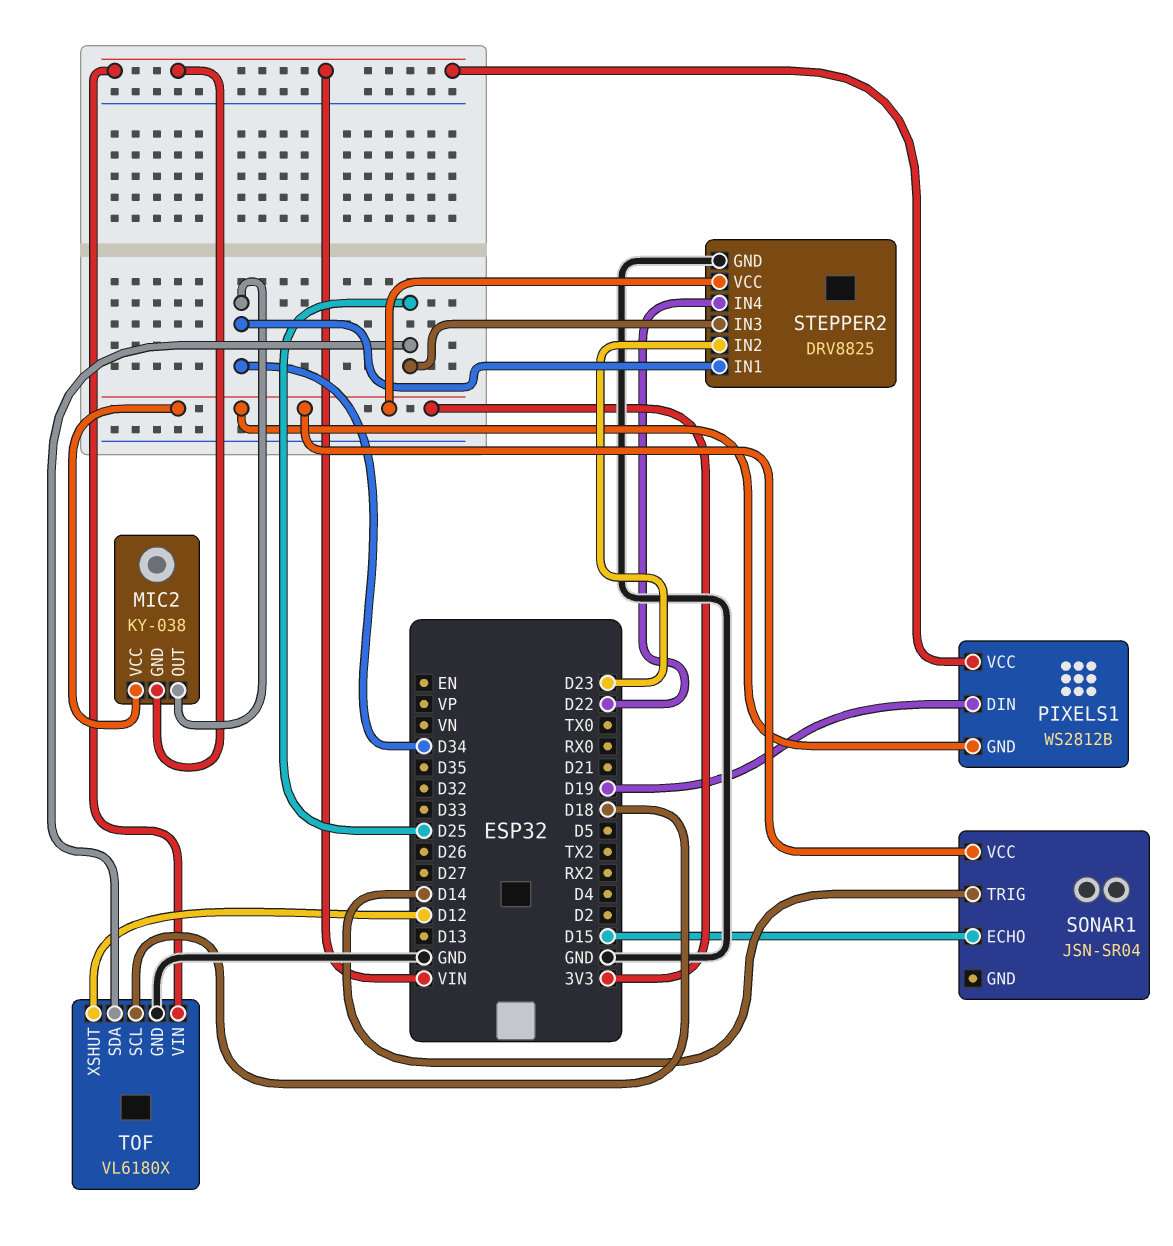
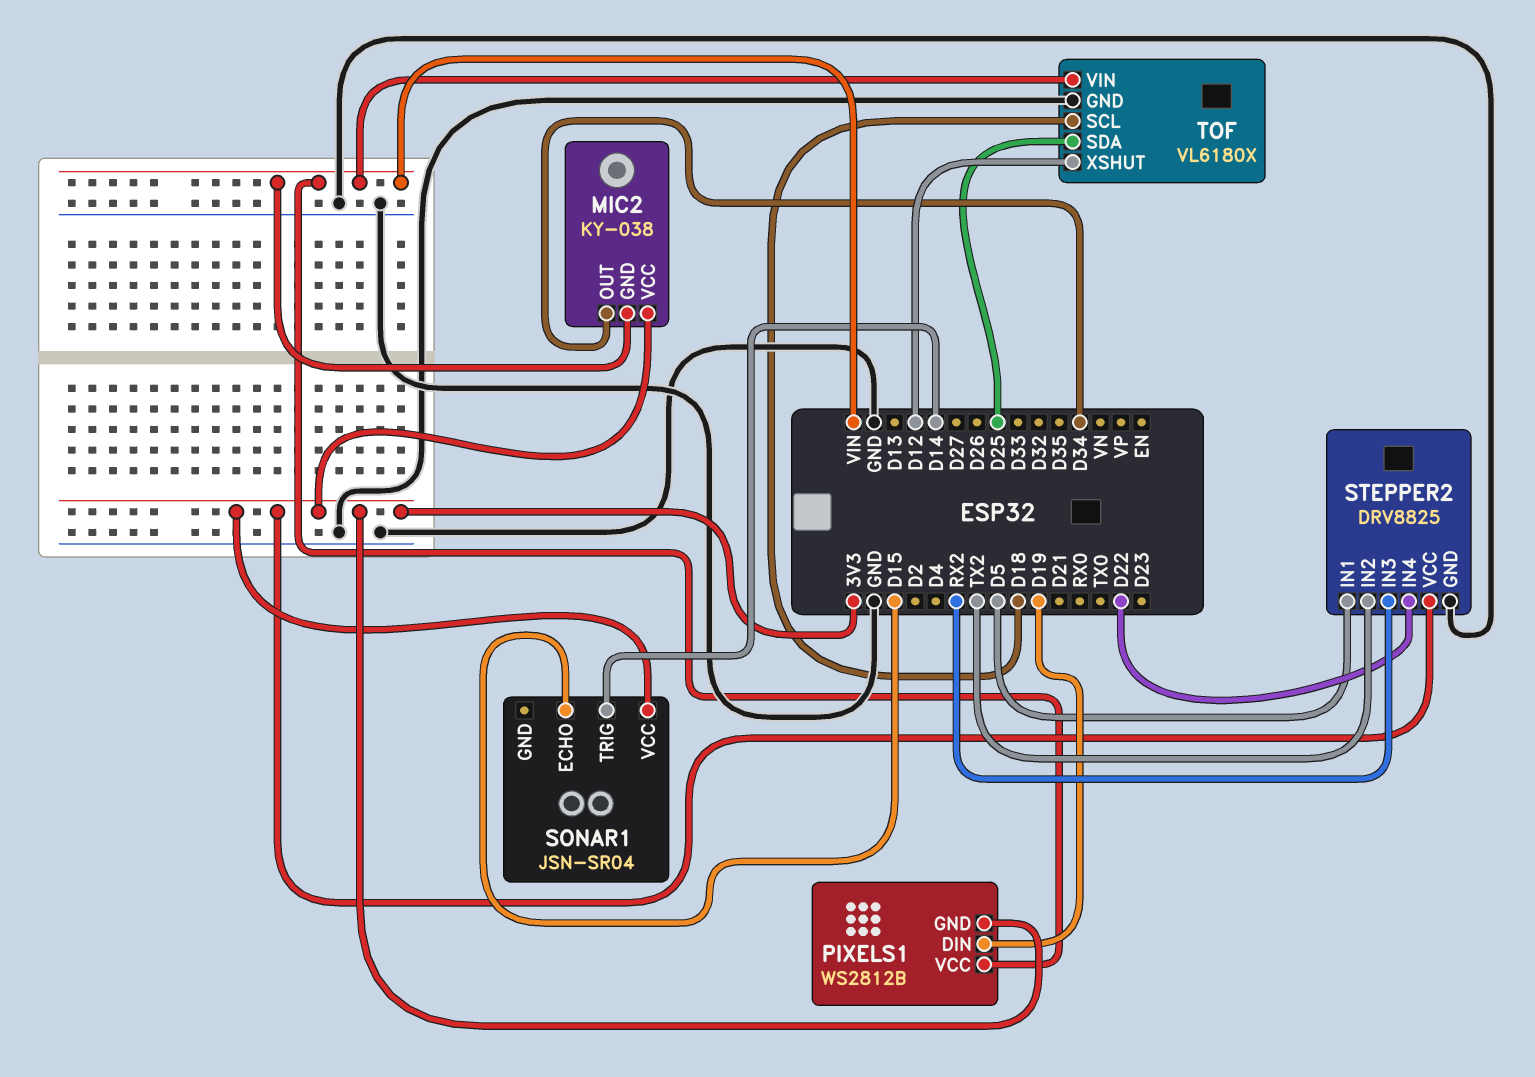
STEPPER2 pin IN1: D34 -> D5
STEPPER2 pin IN2: D23 -> TX2
STEPPER2 pin IN3: D25 -> RX2

